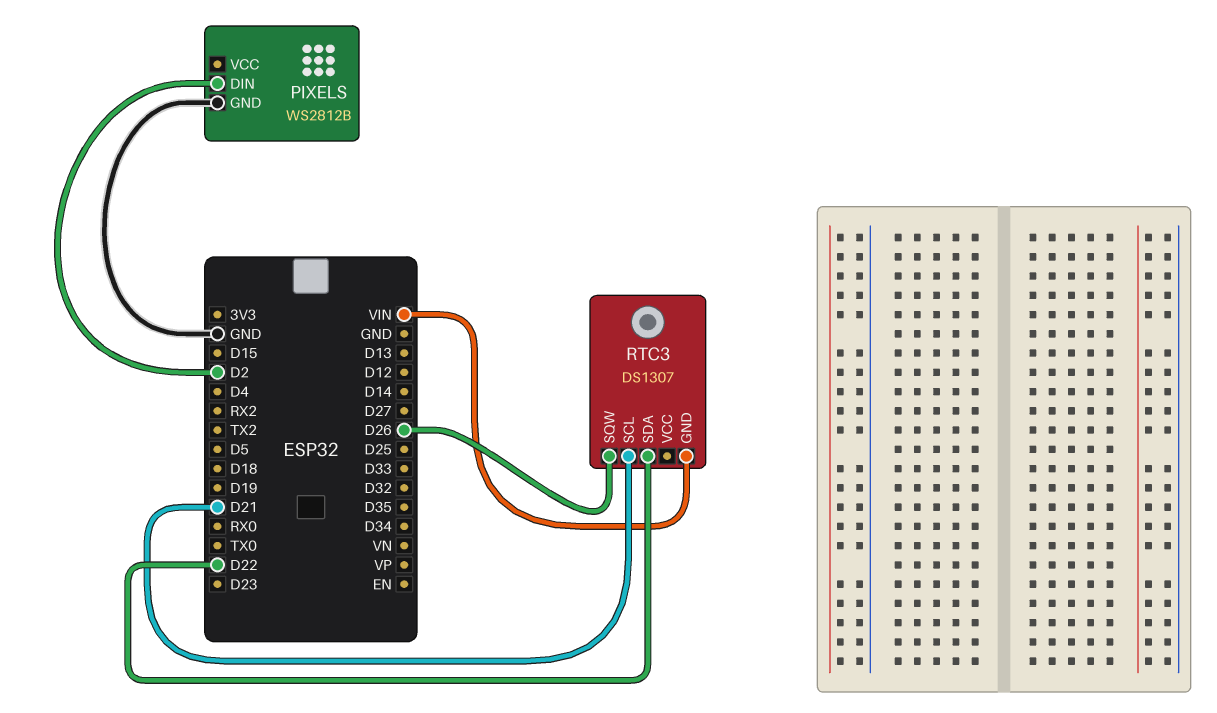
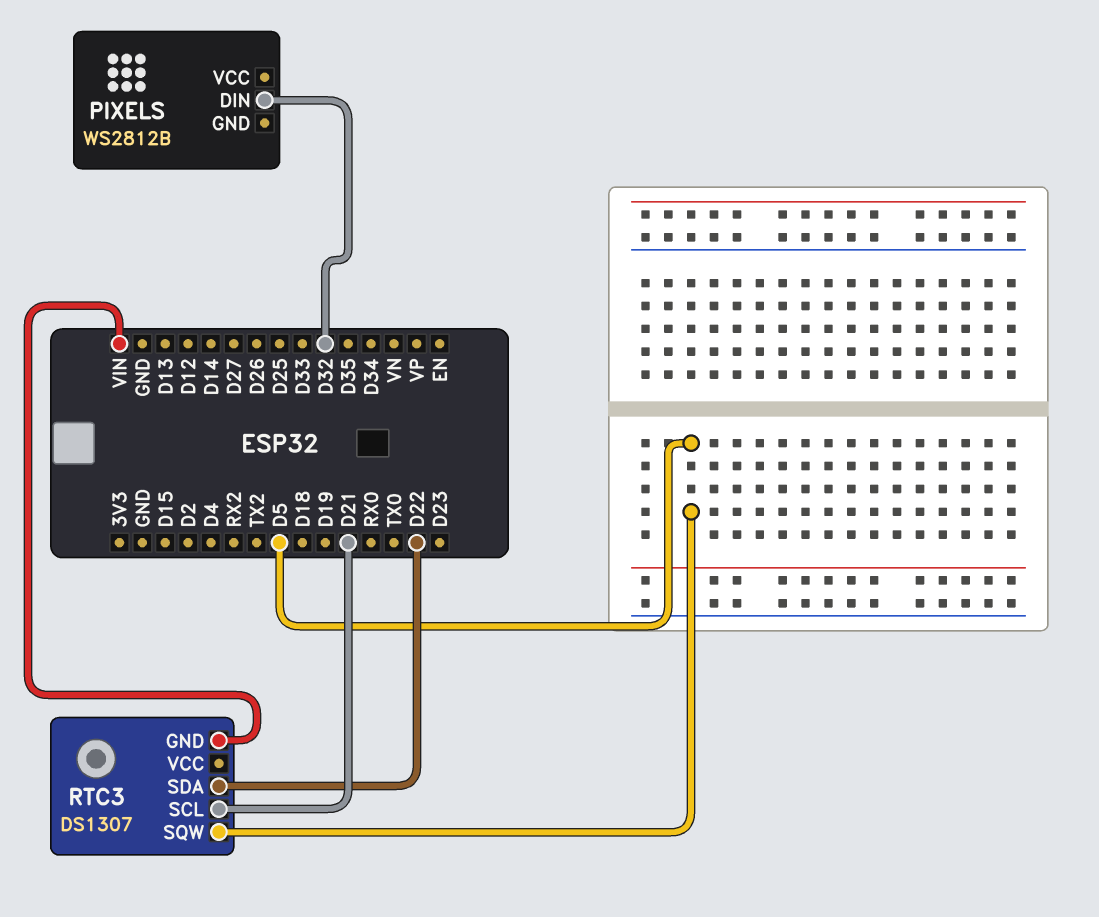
PIXELS pin DIN: D2 -> D32
PIXELS pin GND: GND -> none
RTC3 pin SQW: D26 -> D5

